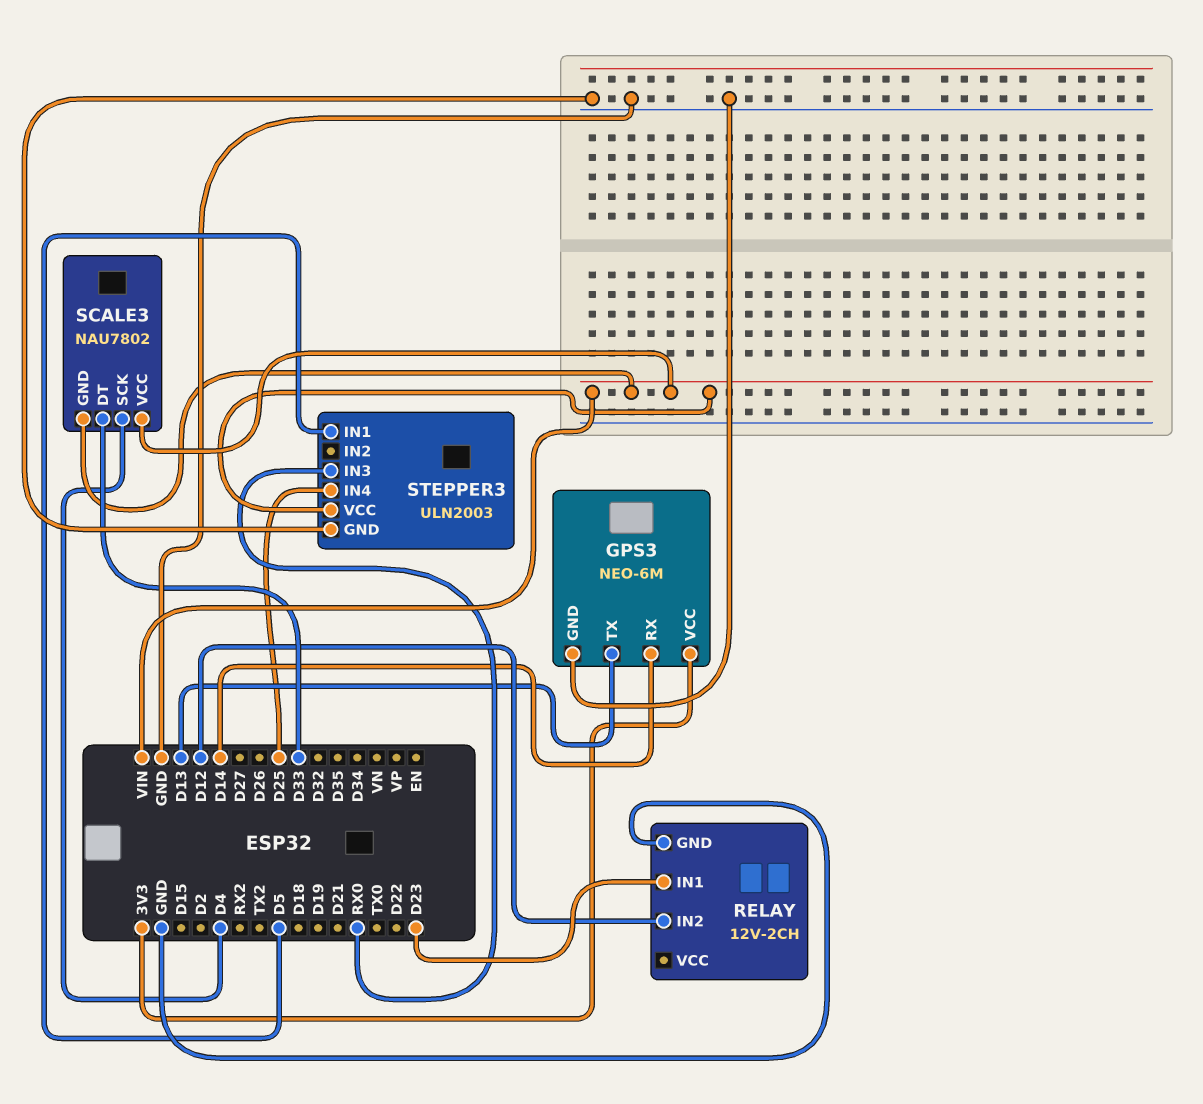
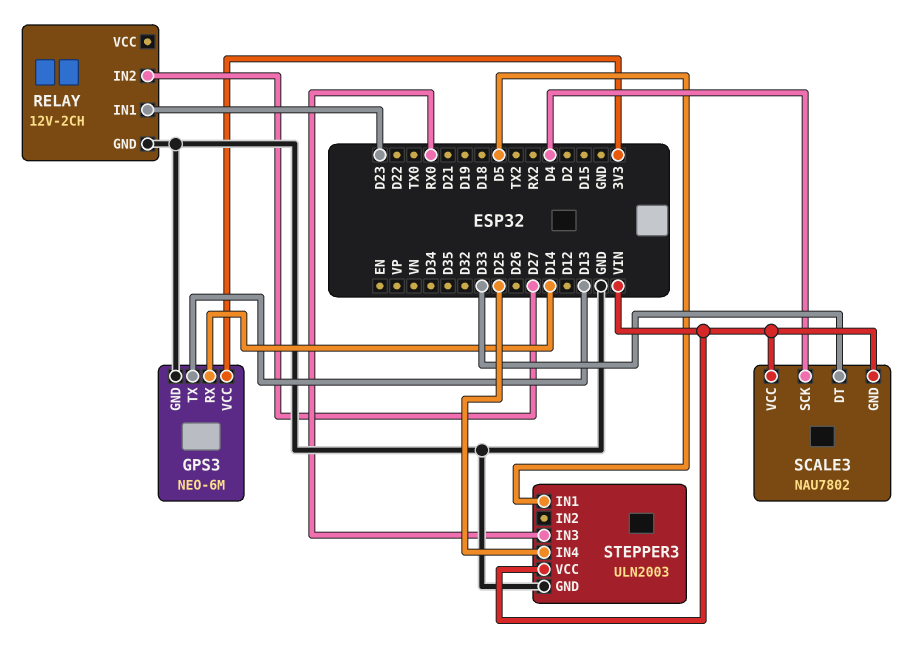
RELAY pin IN2: D12 -> D27

